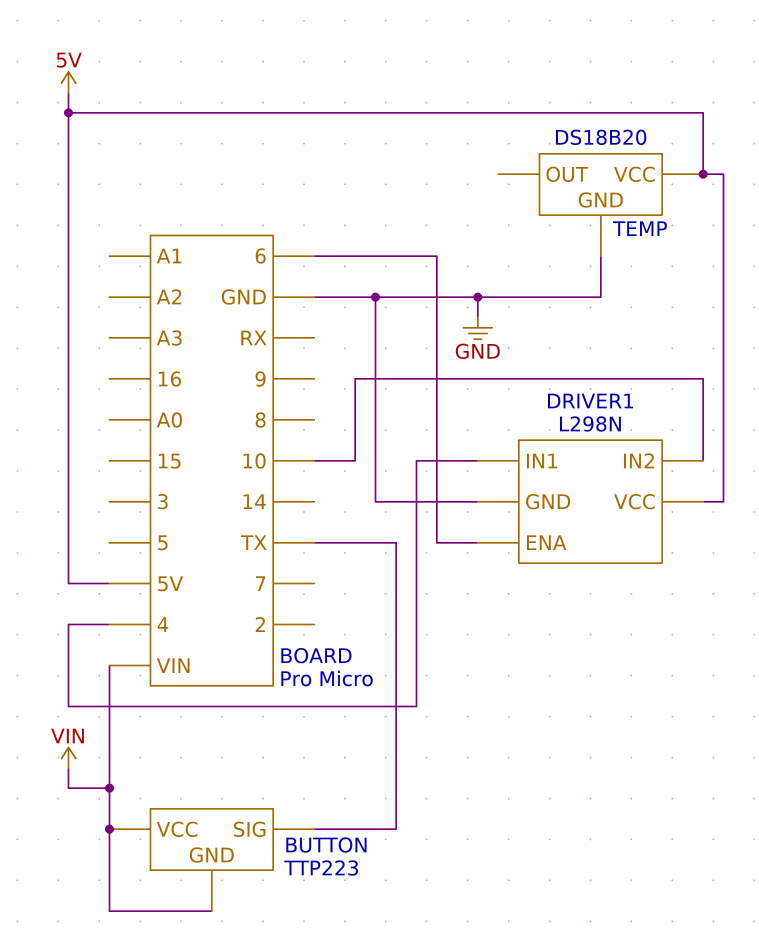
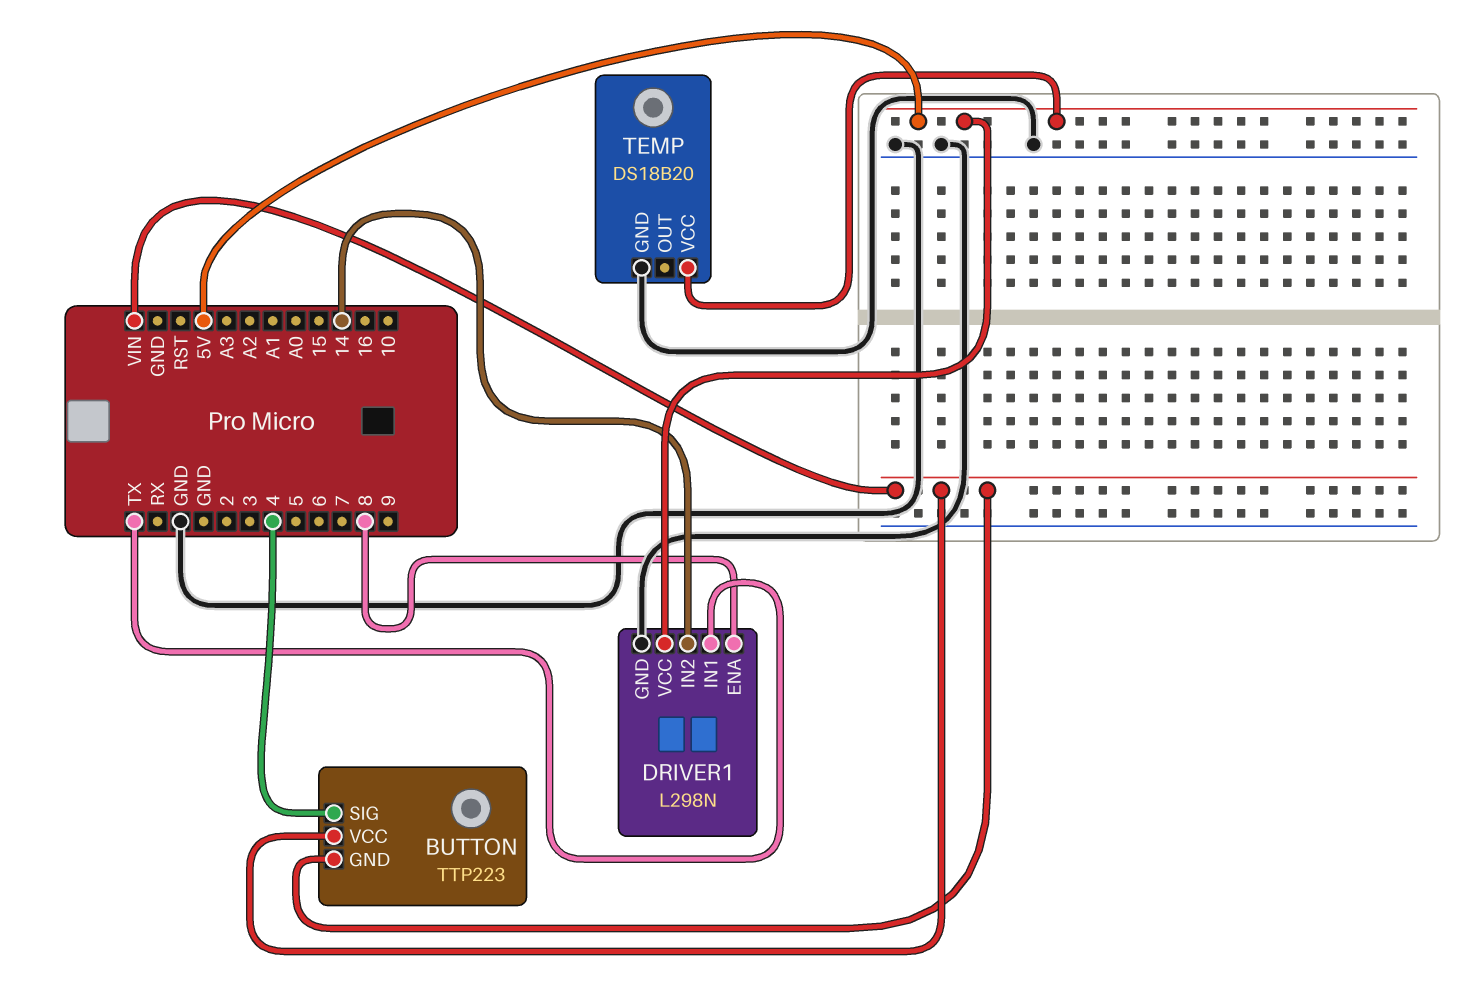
BUTTON pin SIG: TX -> 4
DRIVER1 pin ENA: 6 -> 8
DRIVER1 pin IN1: 4 -> TX
DRIVER1 pin IN2: 10 -> 14

